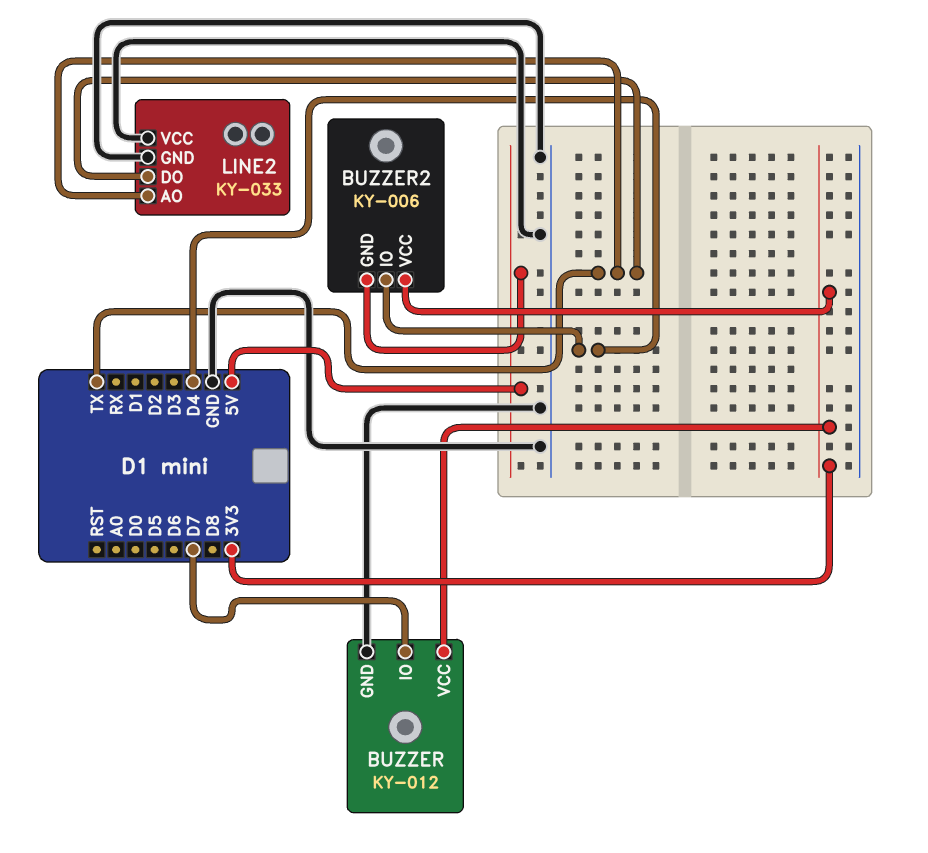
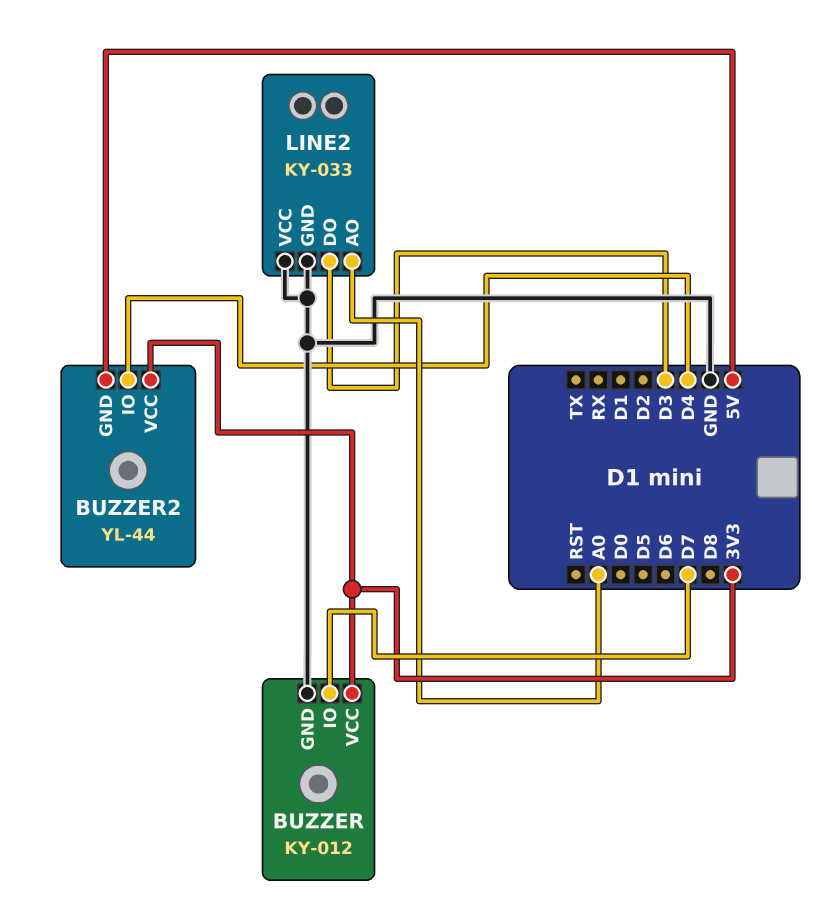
BUZZER2: KY-006 -> YL-44
LINE2 pin AO: TX -> A0
LINE2 pin DO: TX -> D3

